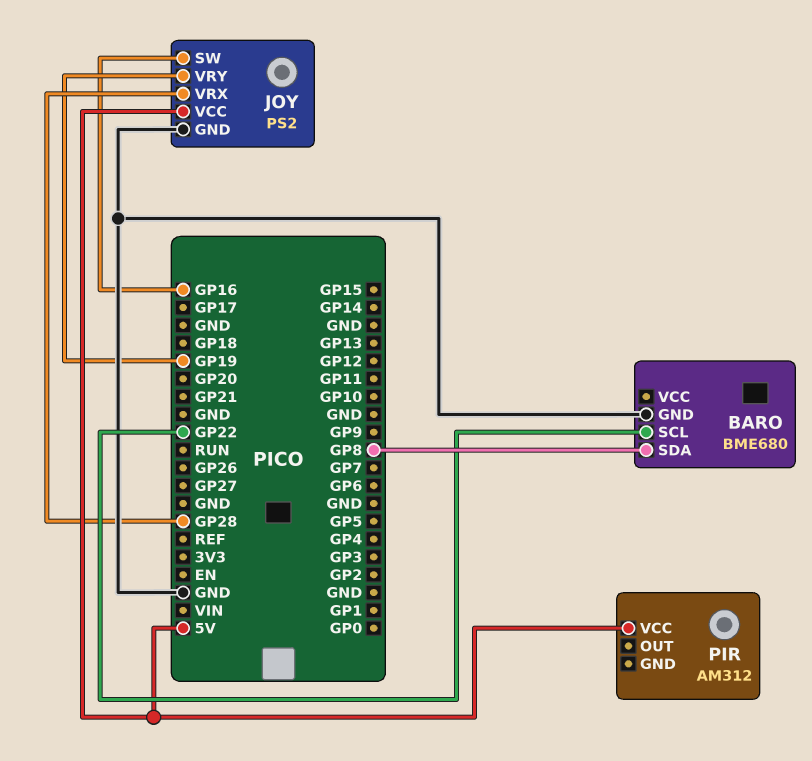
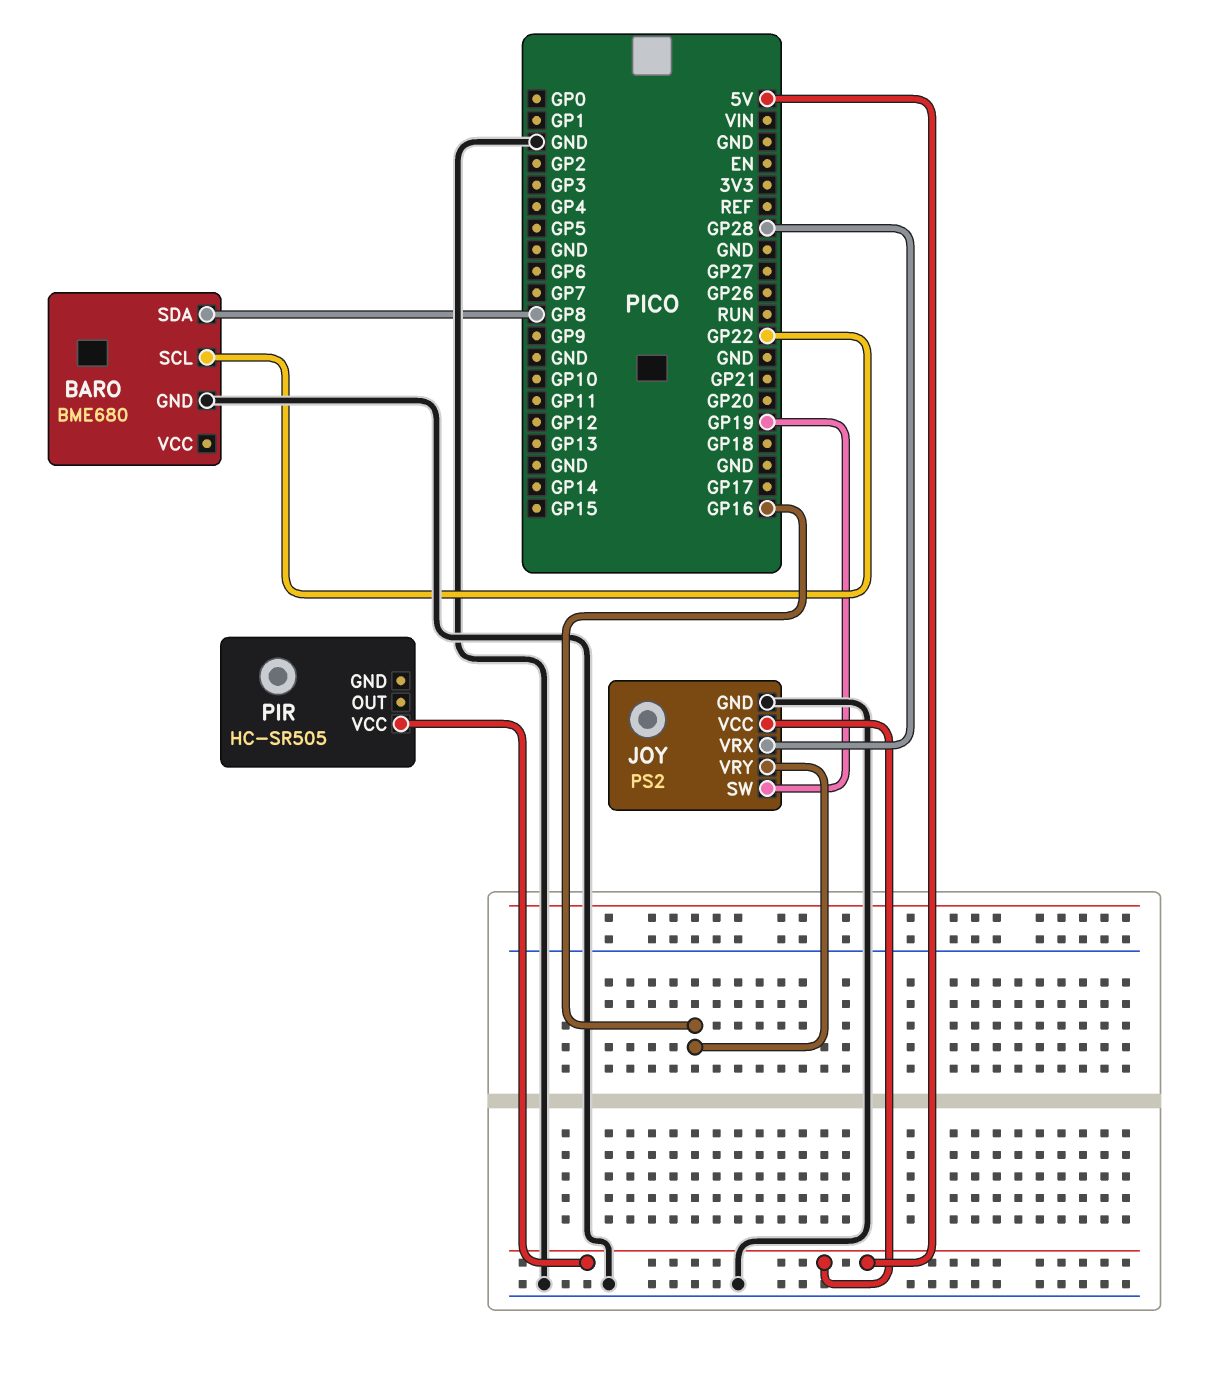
JOY pin SW: GP16 -> GP19
JOY pin VRY: GP19 -> GP16
PIR: AM312 -> HC-SR505

